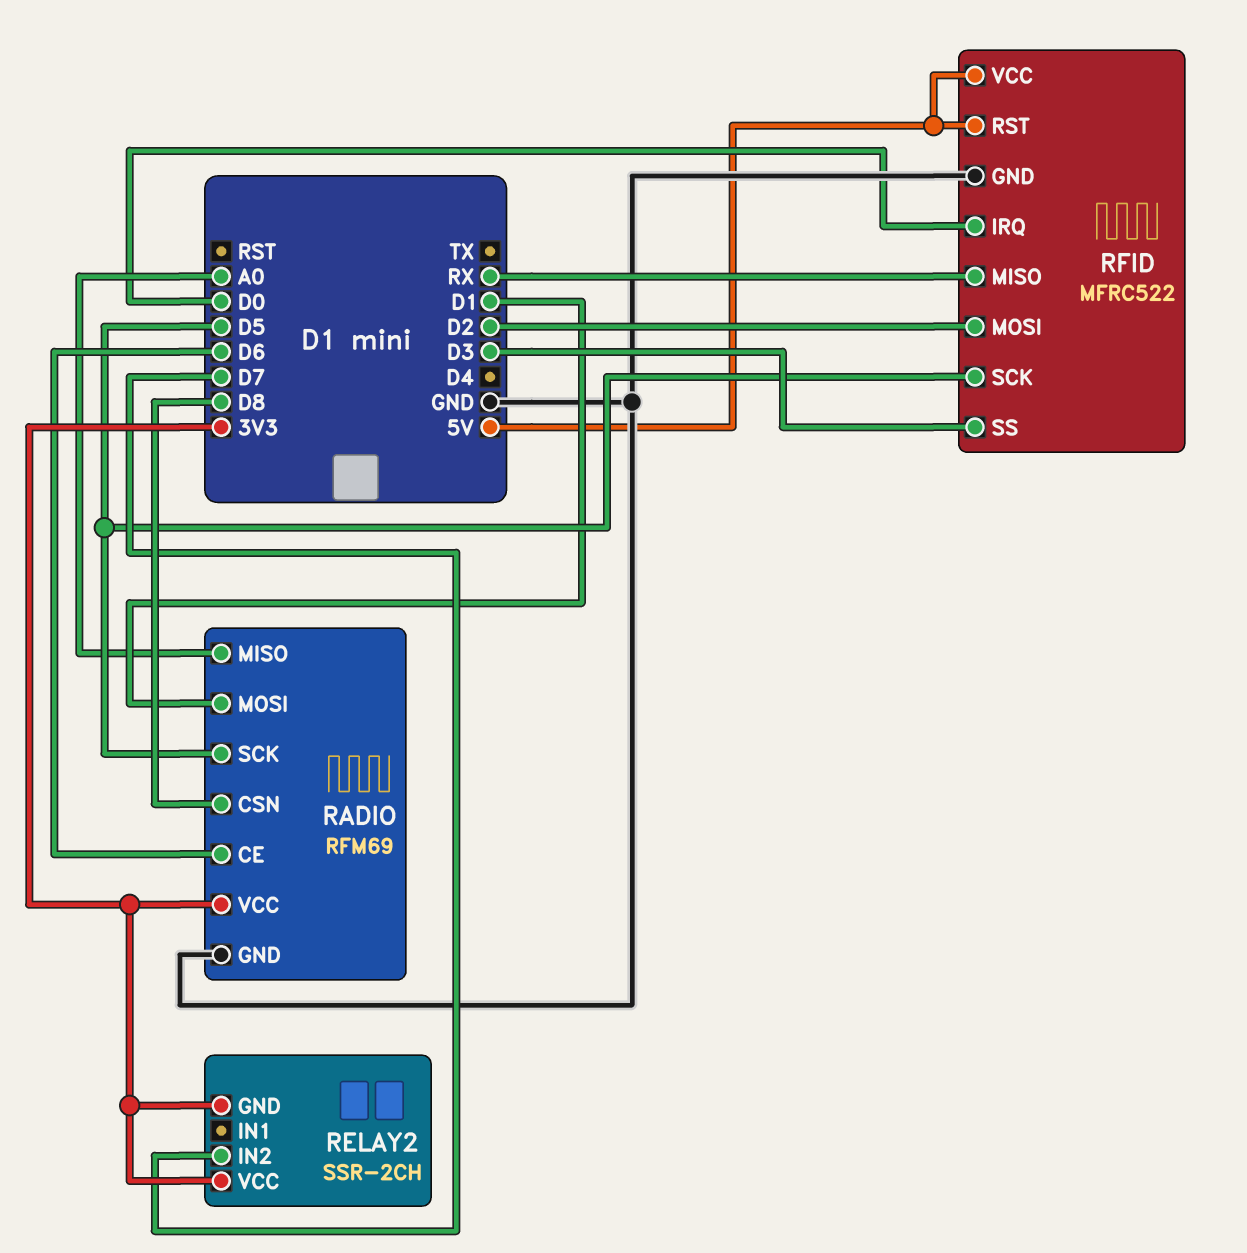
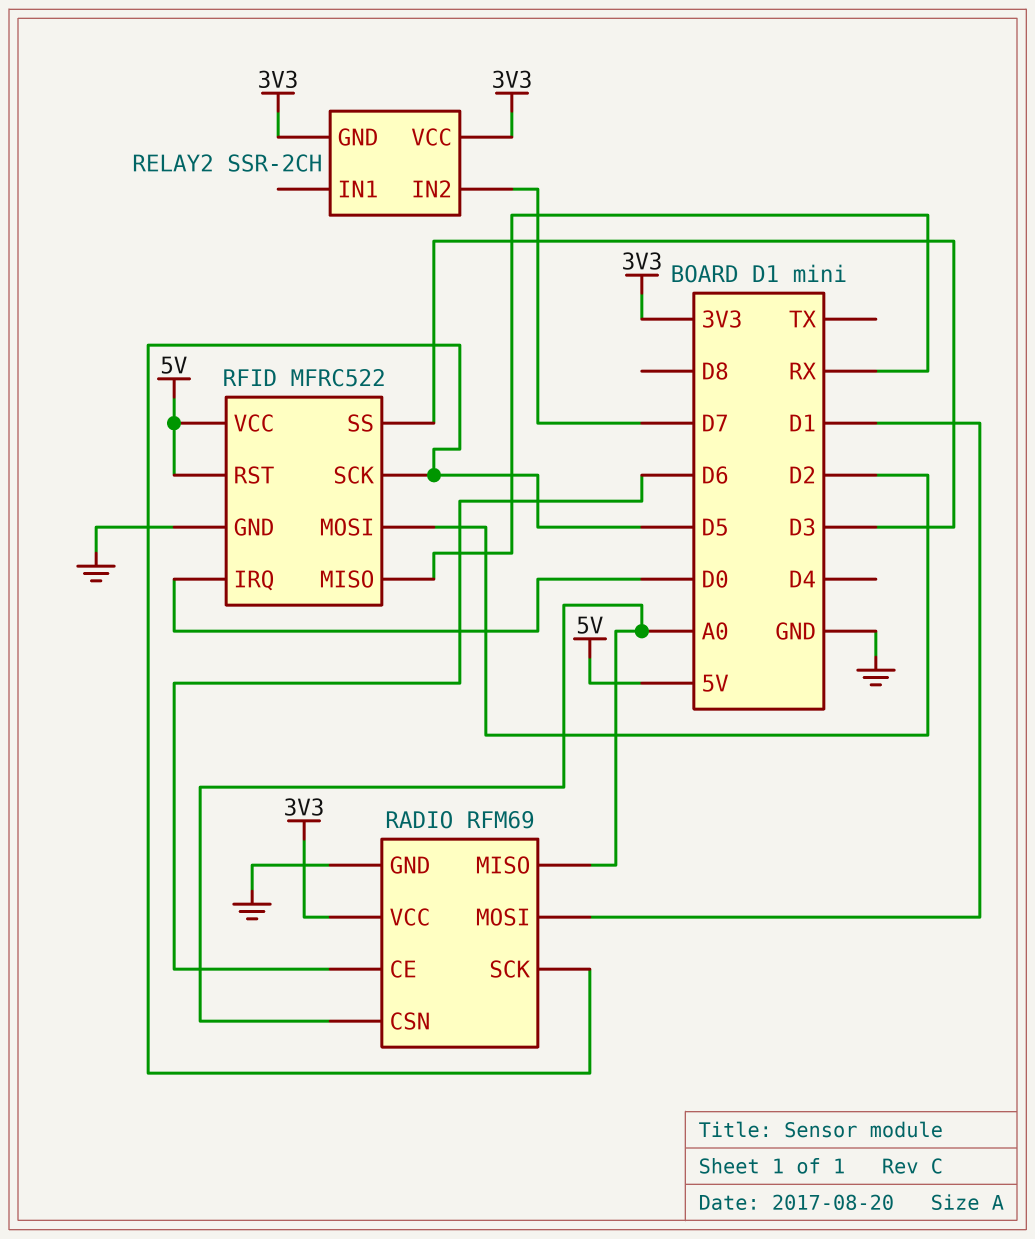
RADIO pin CSN: D8 -> A0

